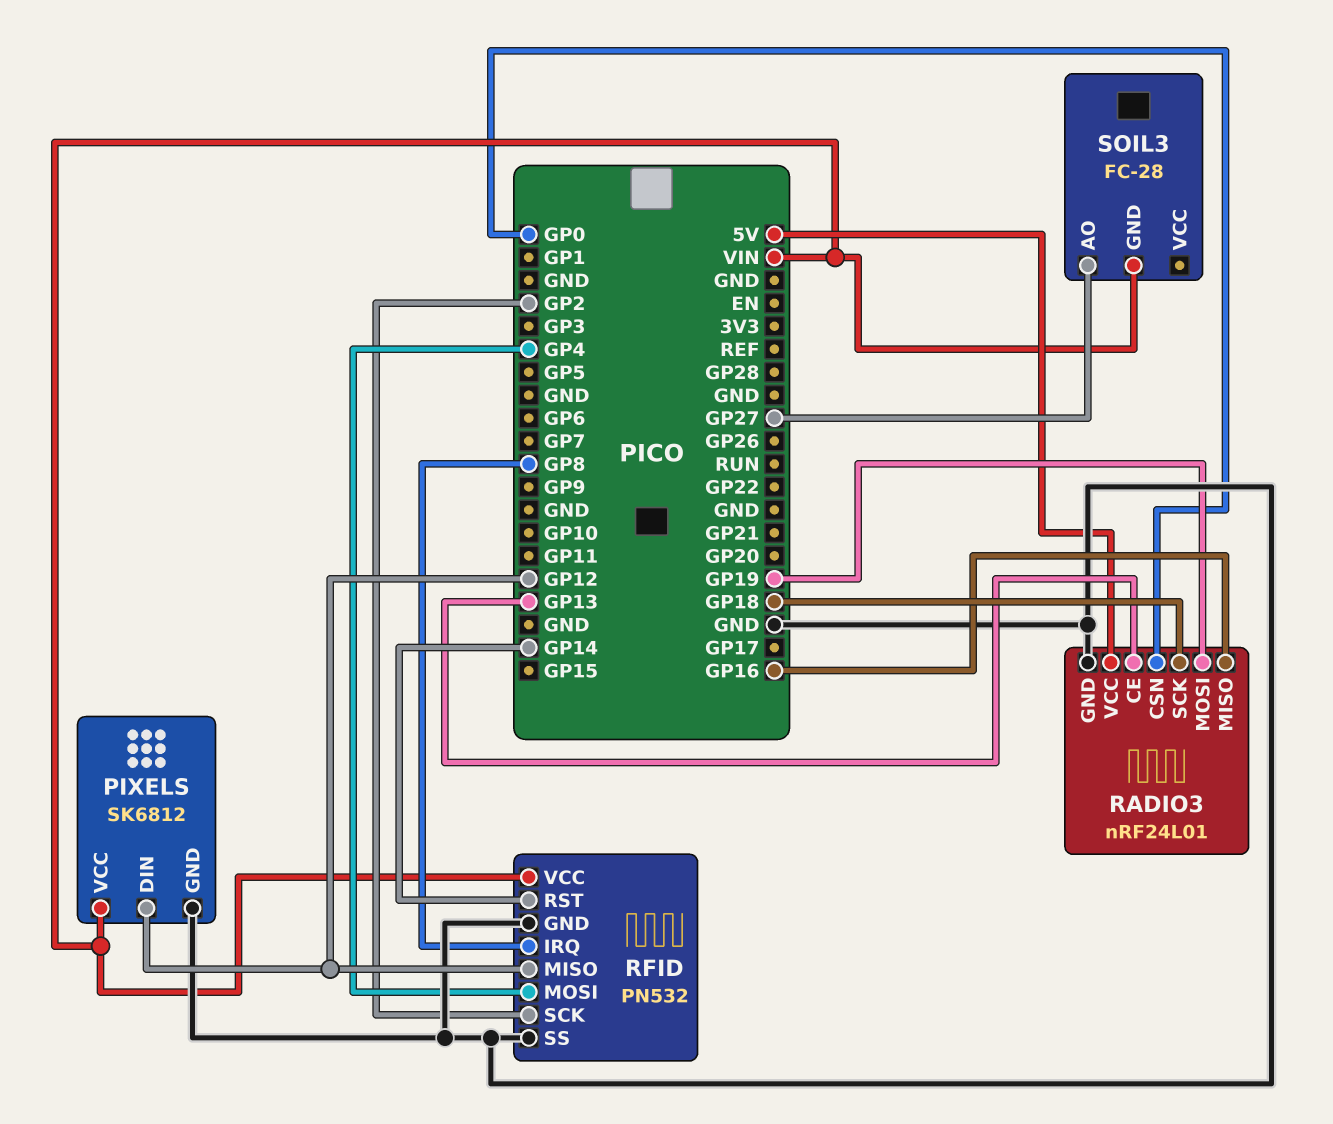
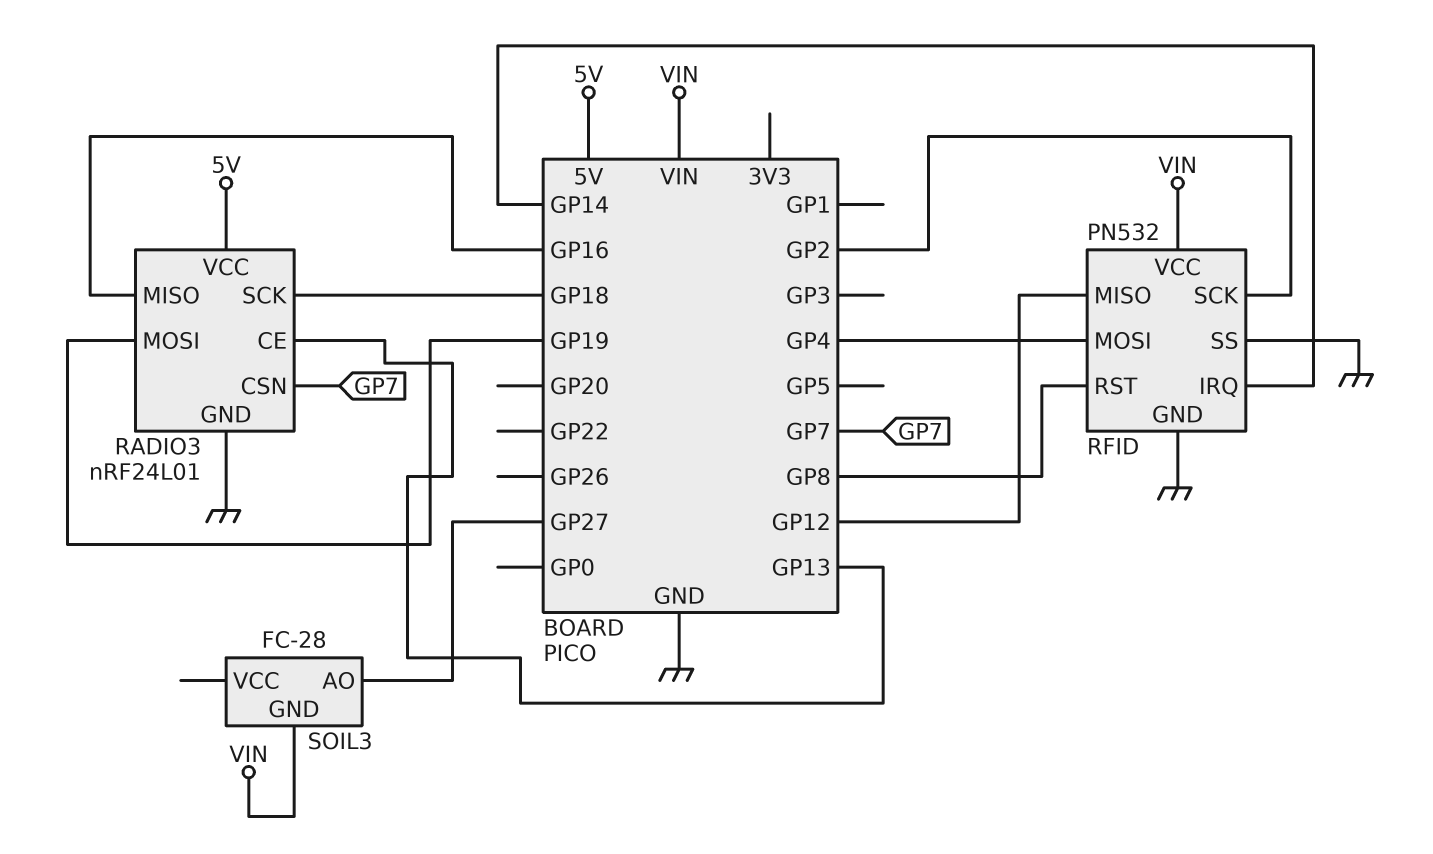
PIXELS: SK6812 -> none
PIXELS pin DIN: GP12 -> none
PIXELS pin GND: GND -> none
PIXELS pin VCC: VIN -> none
RADIO3 pin CSN: GP0 -> GP7
RFID pin IRQ: GP8 -> GP14
RFID pin RST: GP14 -> GP8

